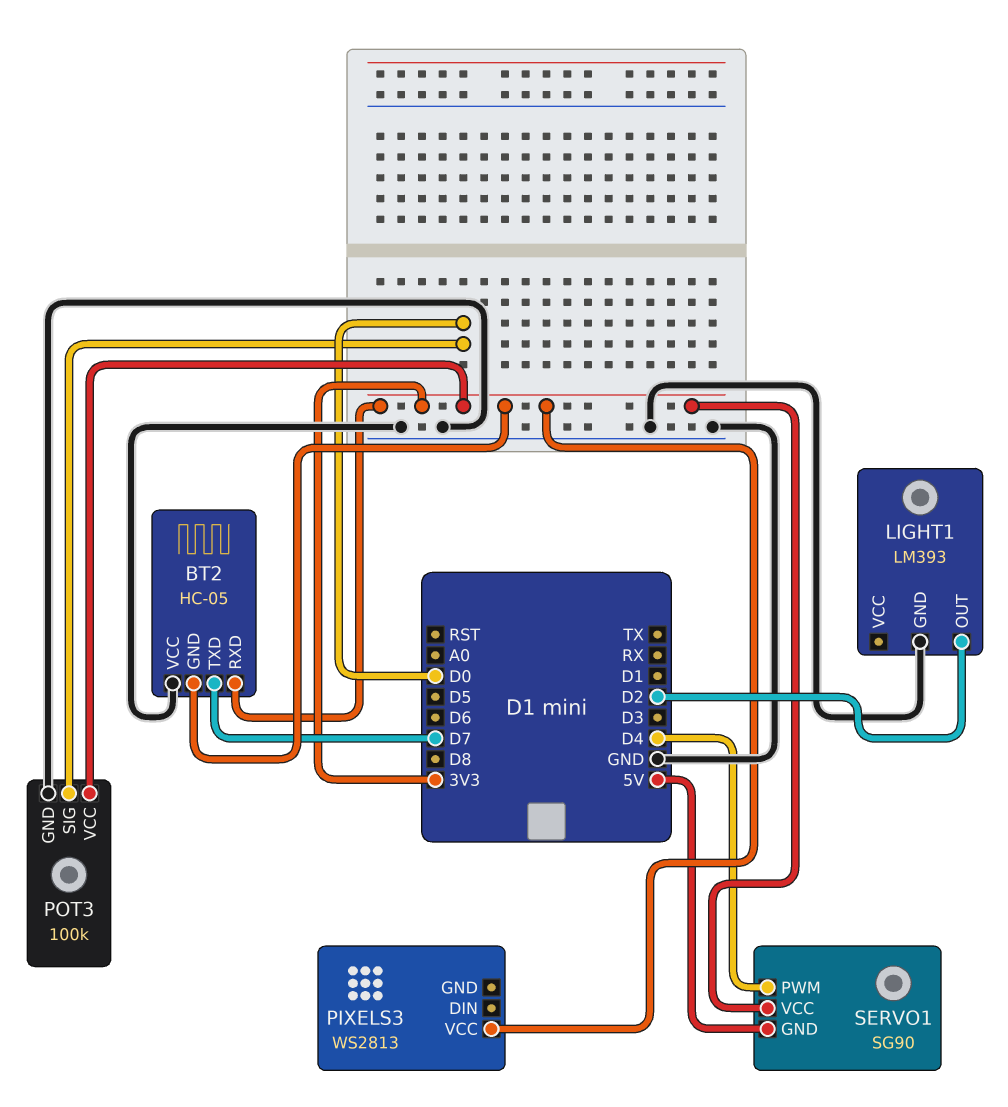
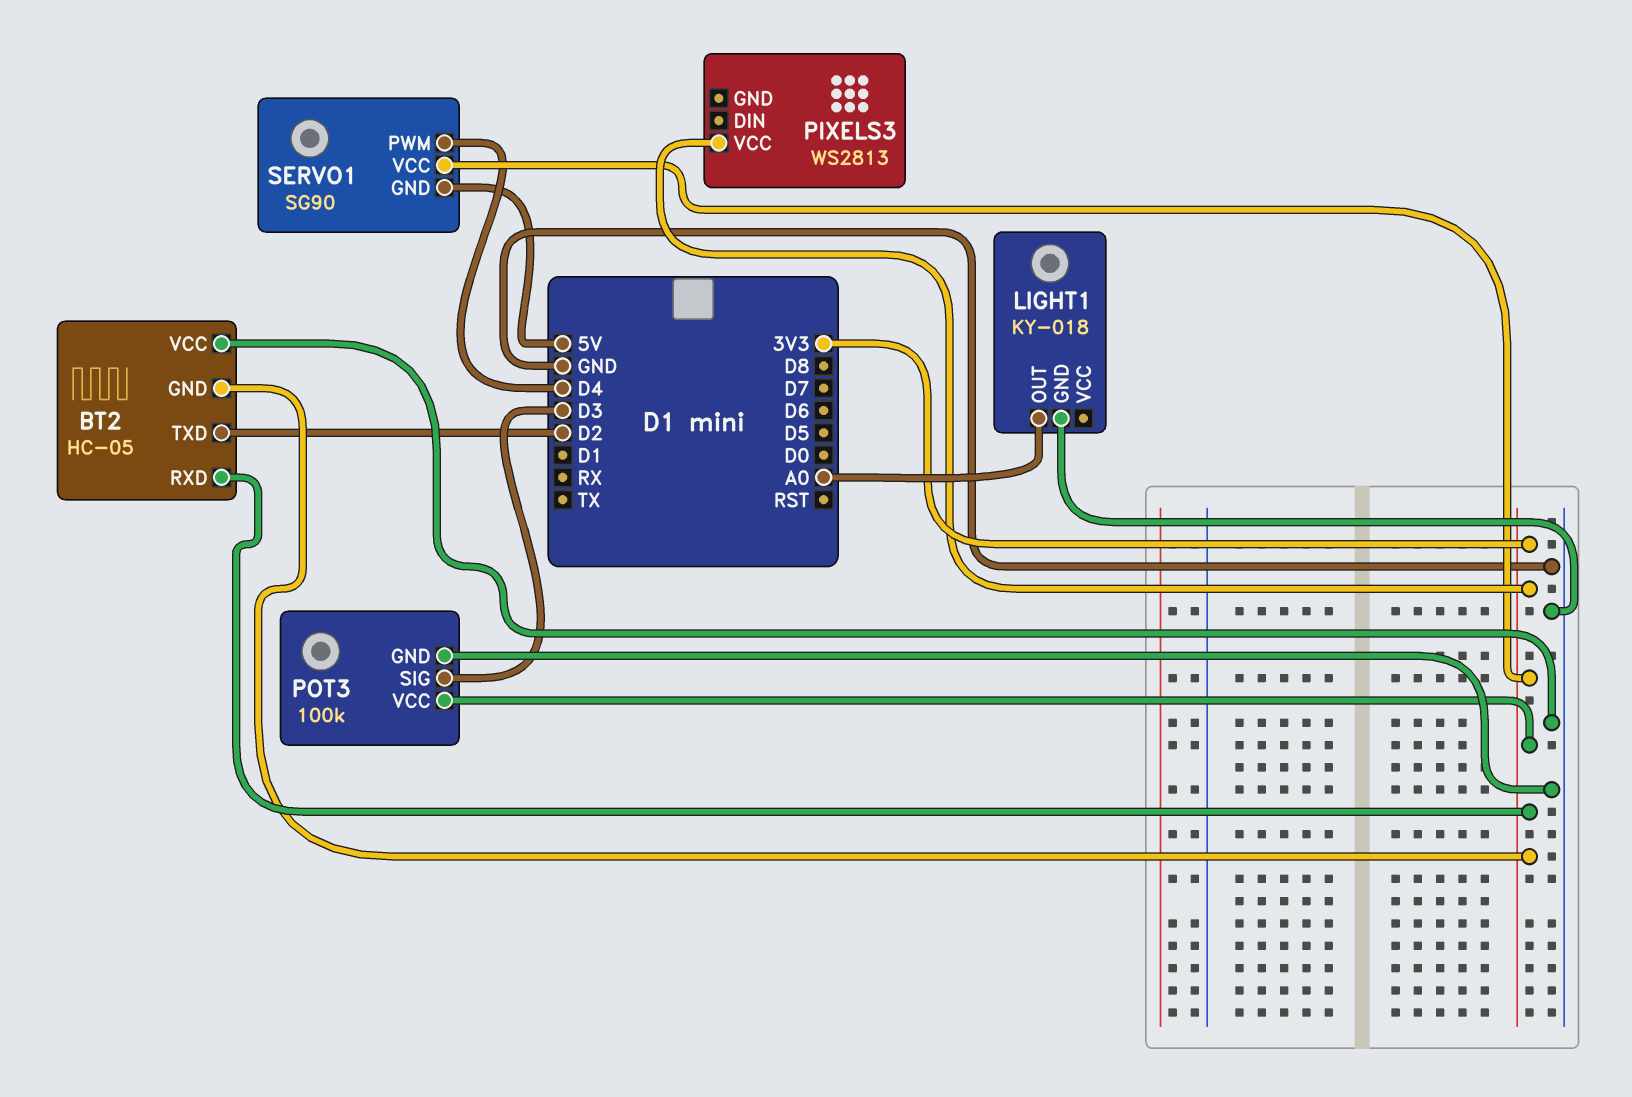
BT2 pin TXD: D7 -> D2
LIGHT1: LM393 -> KY-018
LIGHT1 pin OUT: D2 -> A0
POT3 pin SIG: D0 -> D3

